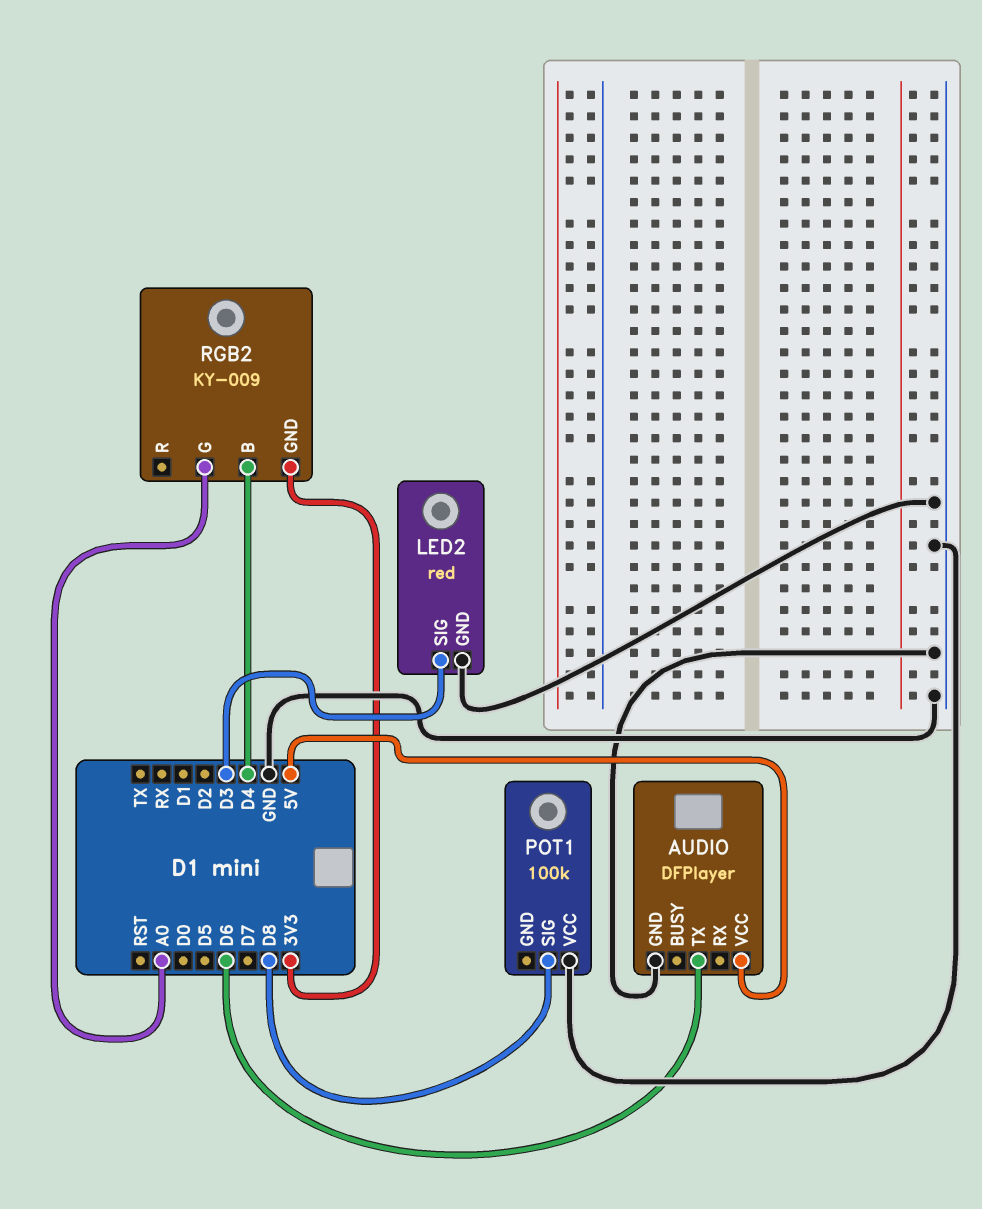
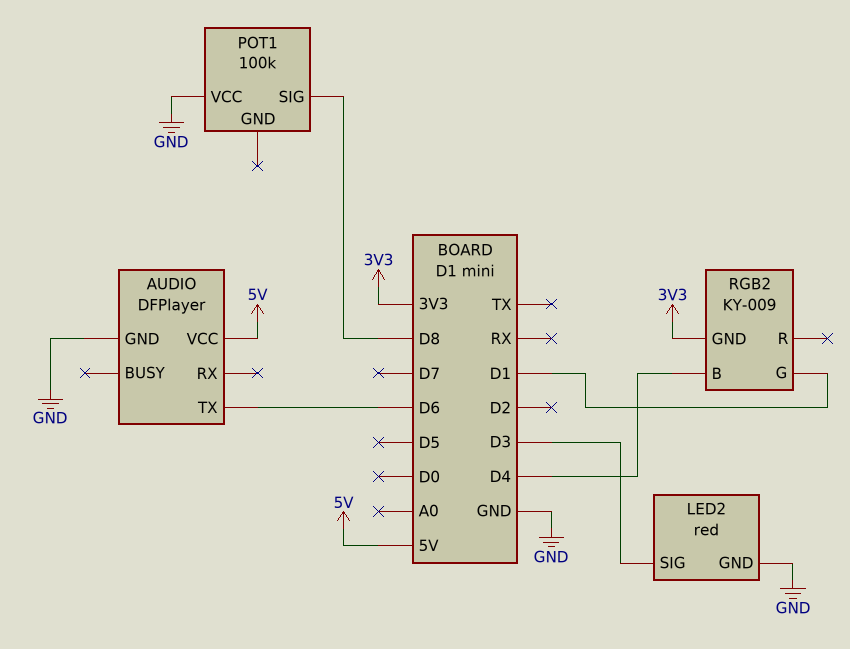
RGB2 pin G: A0 -> D1

